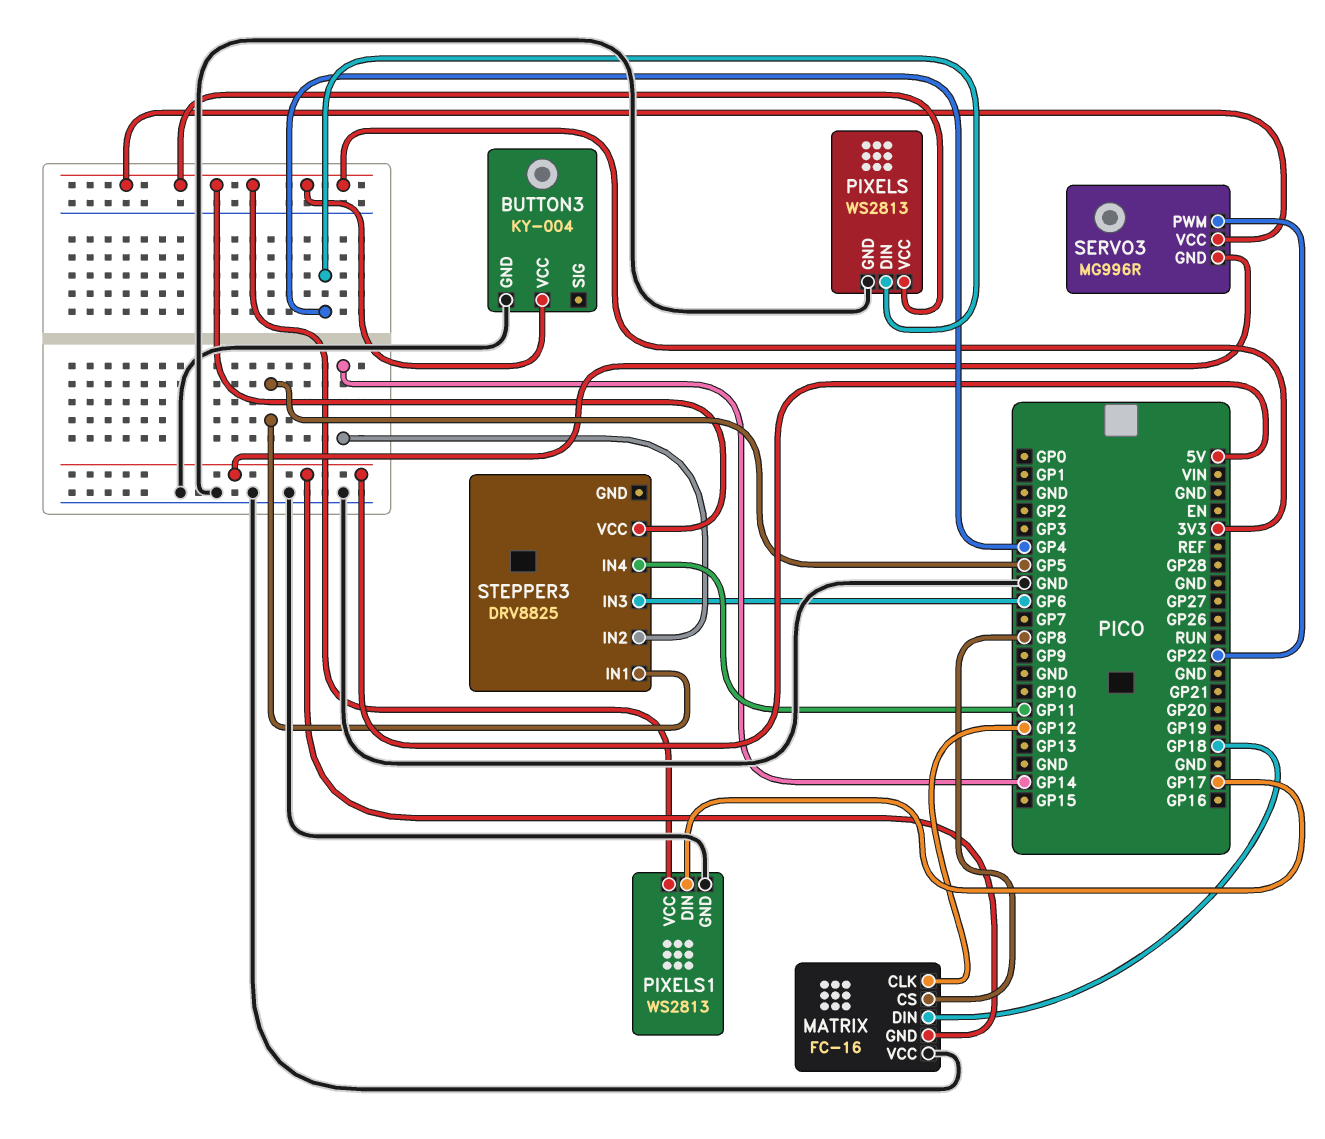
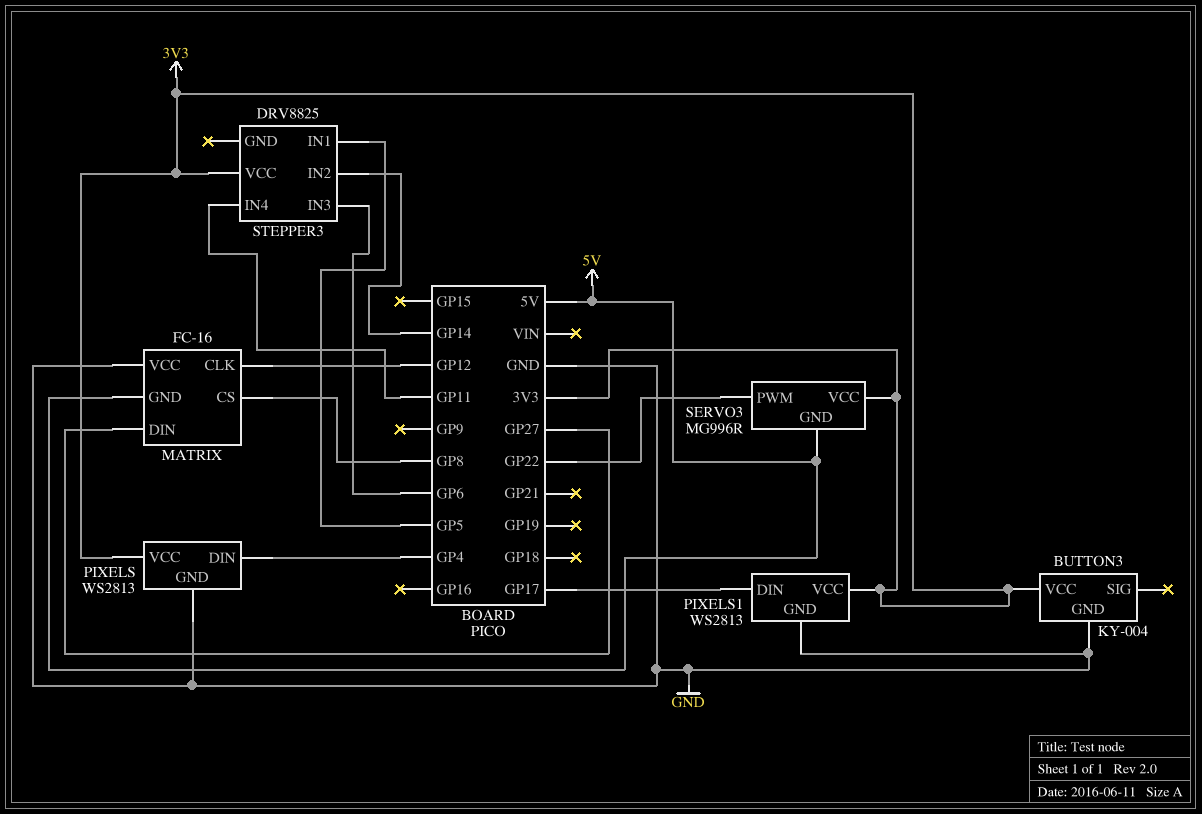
MATRIX pin DIN: GP18 -> GP27

